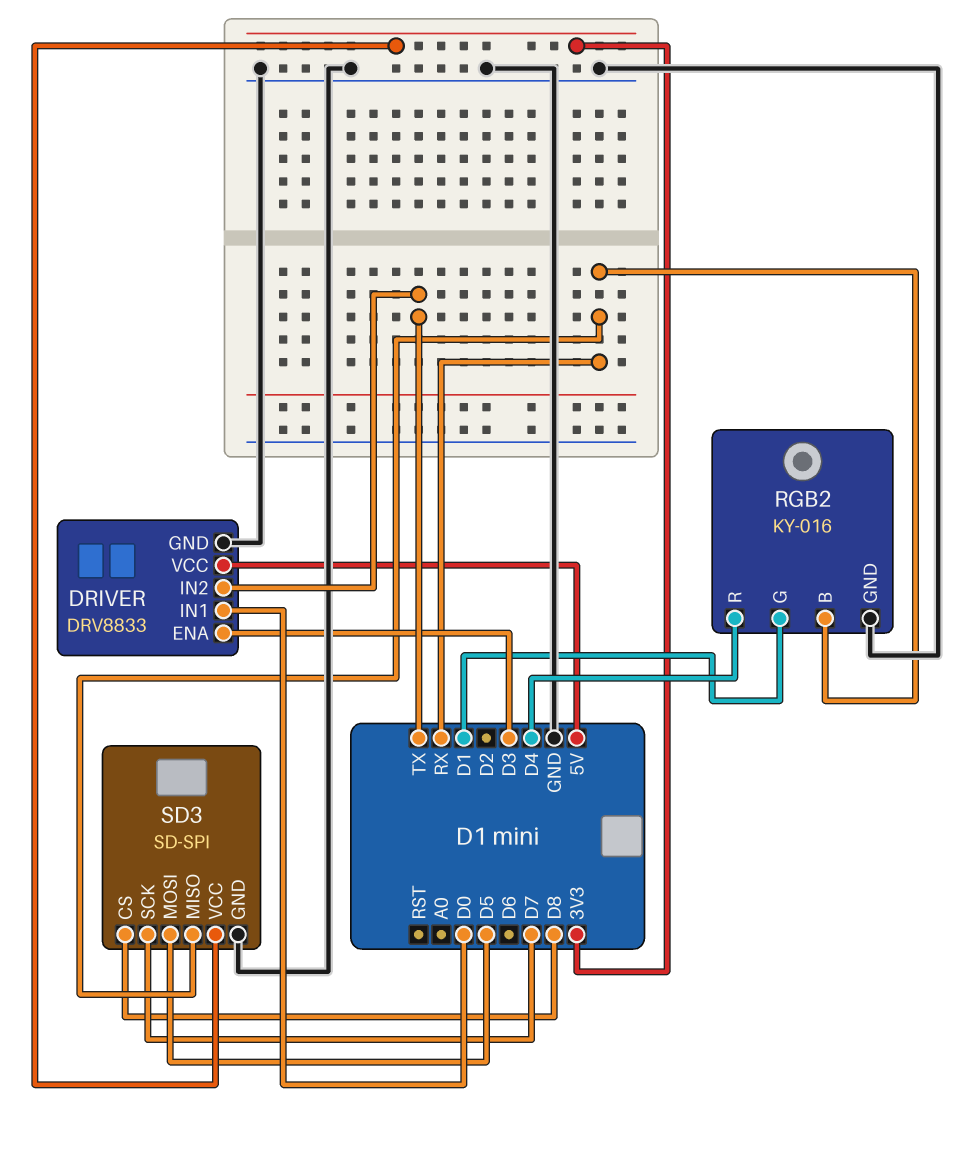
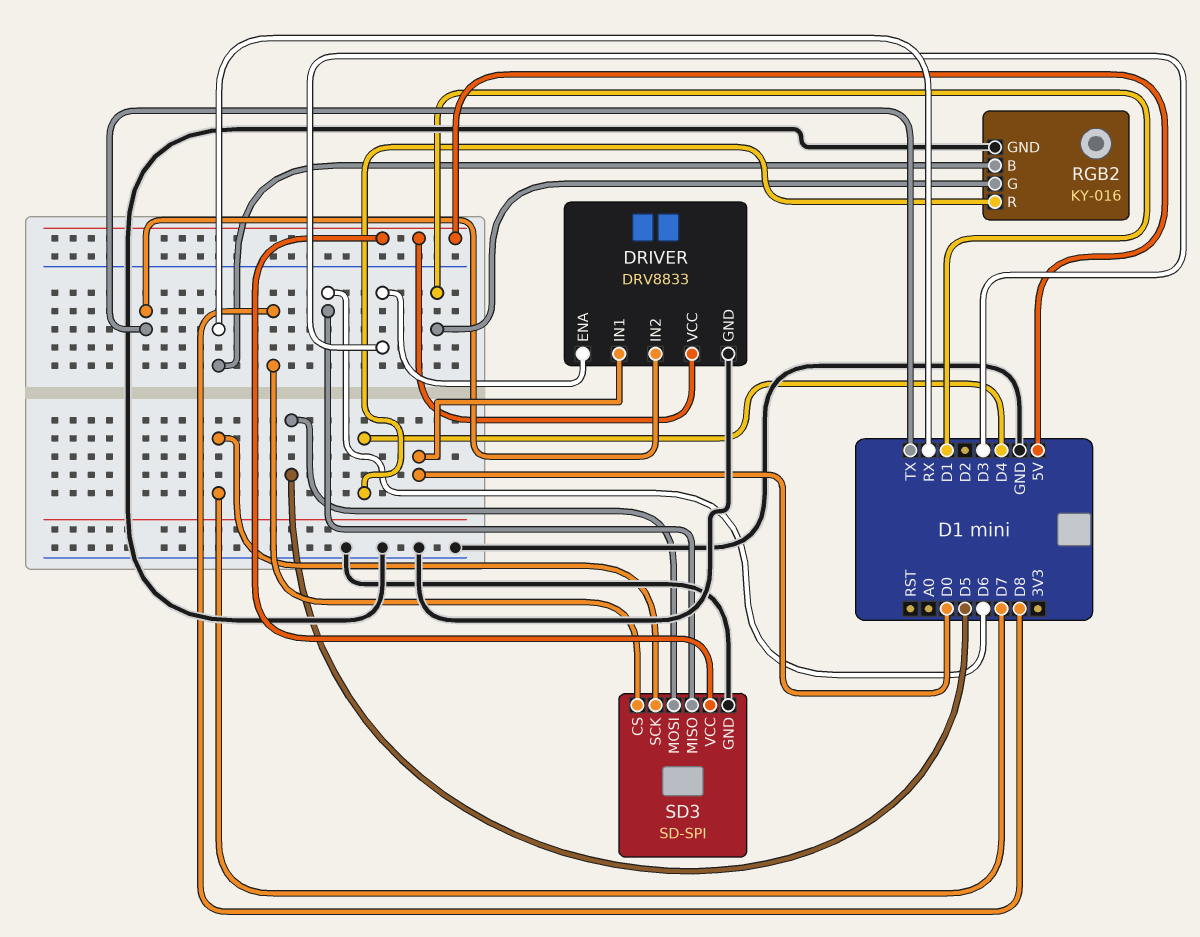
SD3 pin MISO: RX -> D6
SD3 pin VCC: 3V3 -> 5V

